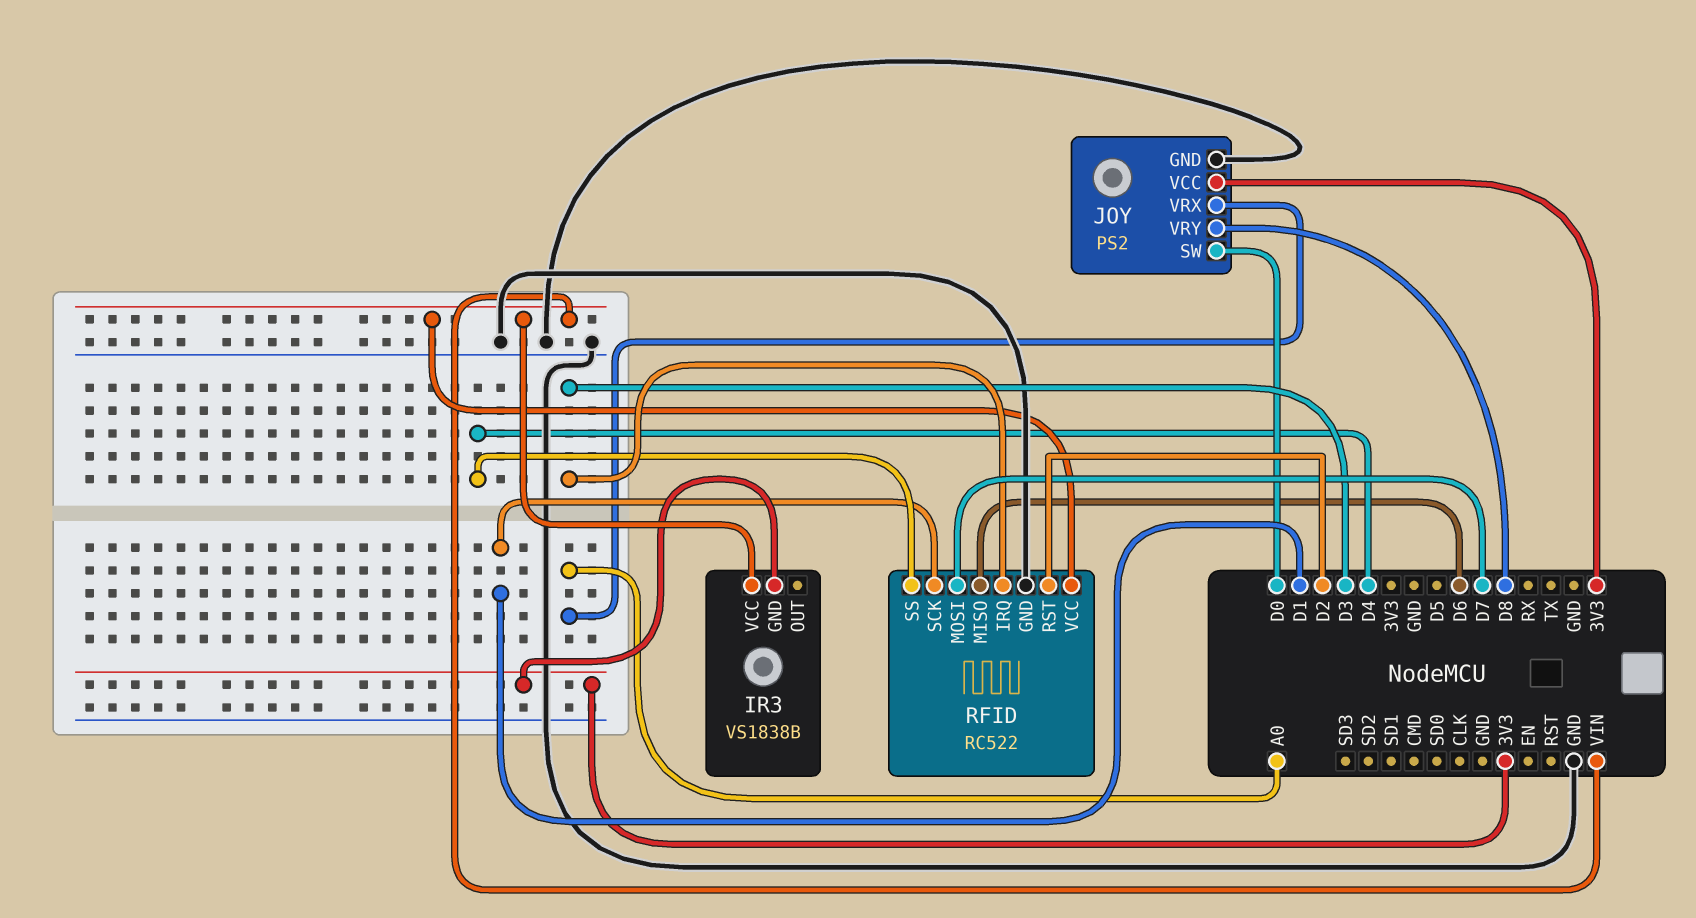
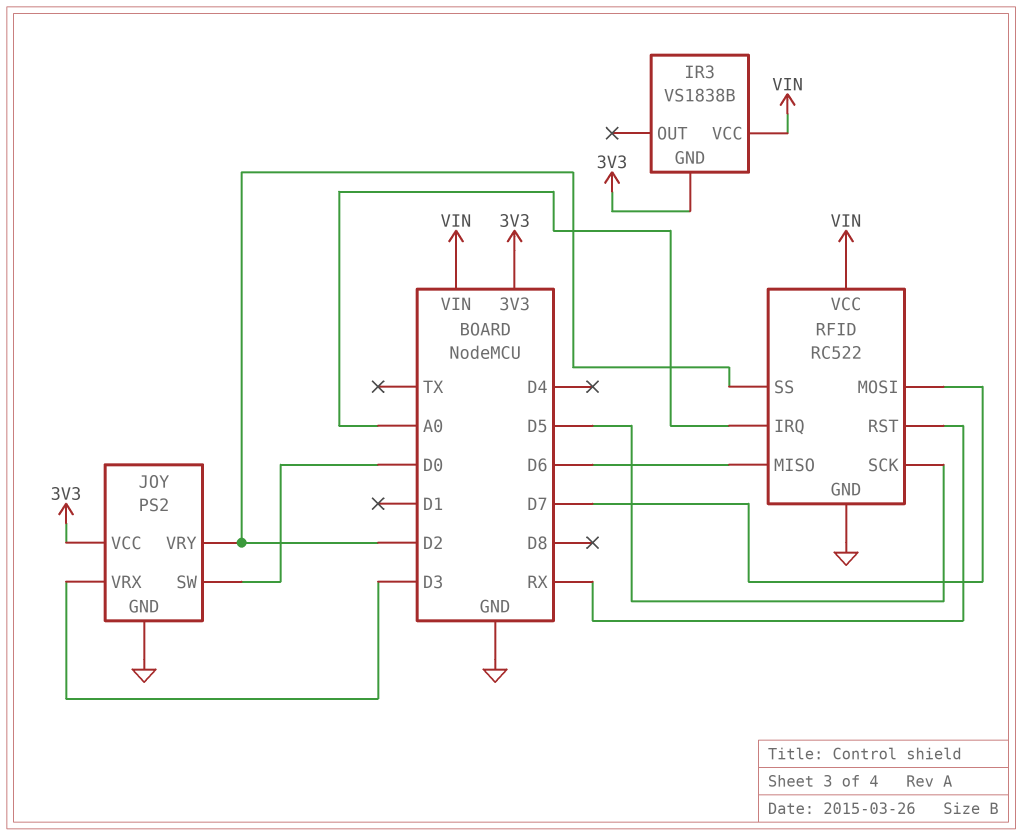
JOY pin VRX: A0 -> D3
JOY pin VRY: D8 -> D2
RFID pin IRQ: D3 -> A0
RFID pin RST: D2 -> RX
RFID pin SCK: D1 -> D5
RFID pin SS: D4 -> D2

